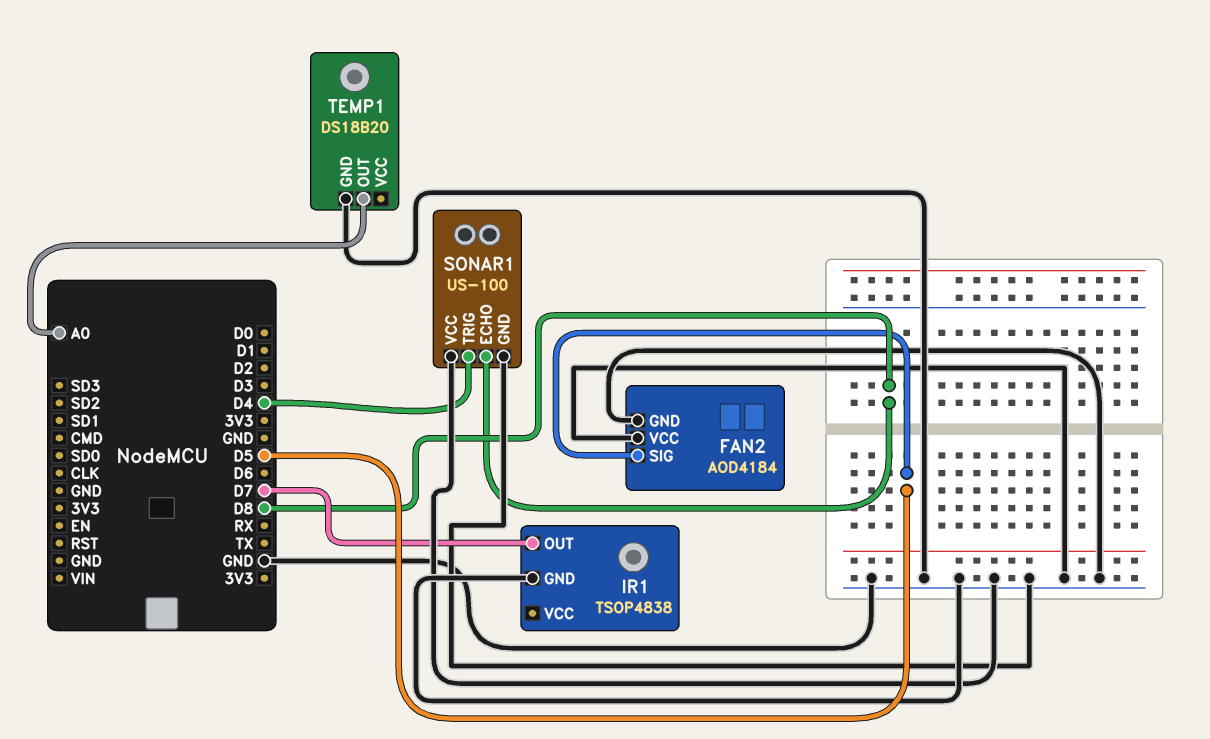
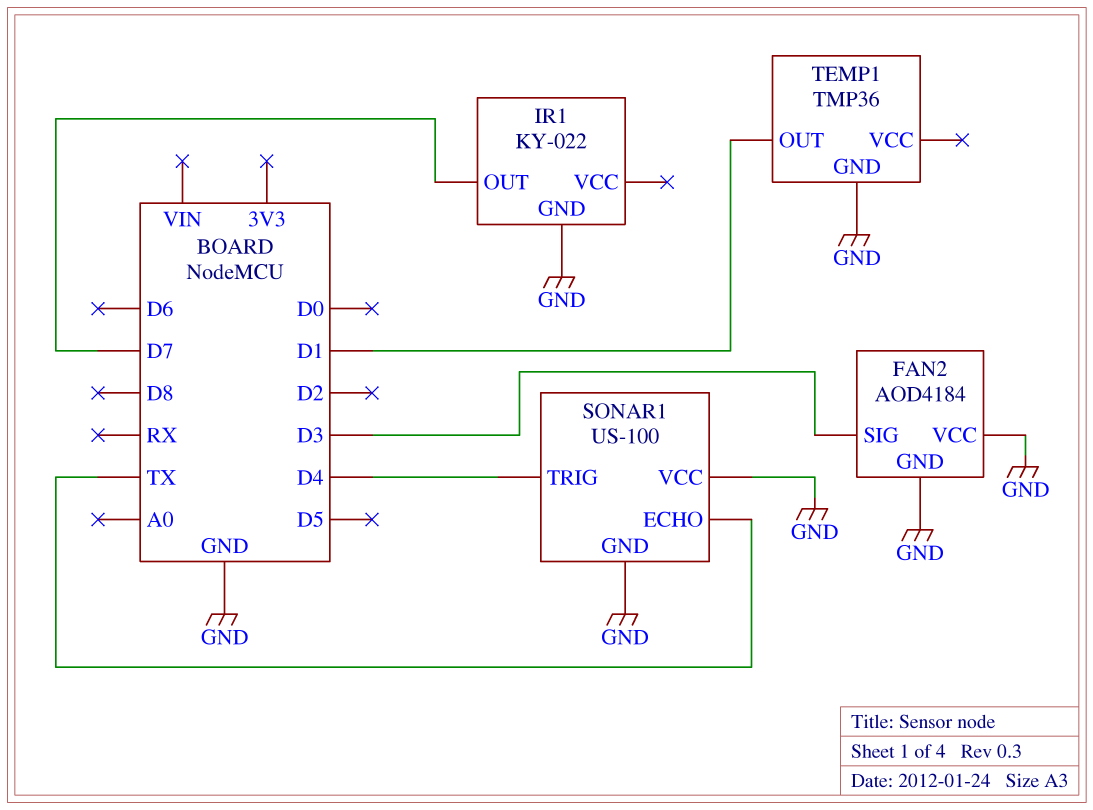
FAN2 pin SIG: D5 -> D3
IR1: TSOP4838 -> KY-022
SONAR1 pin ECHO: D8 -> TX
TEMP1: DS18B20 -> TMP36
TEMP1 pin OUT: A0 -> D1

